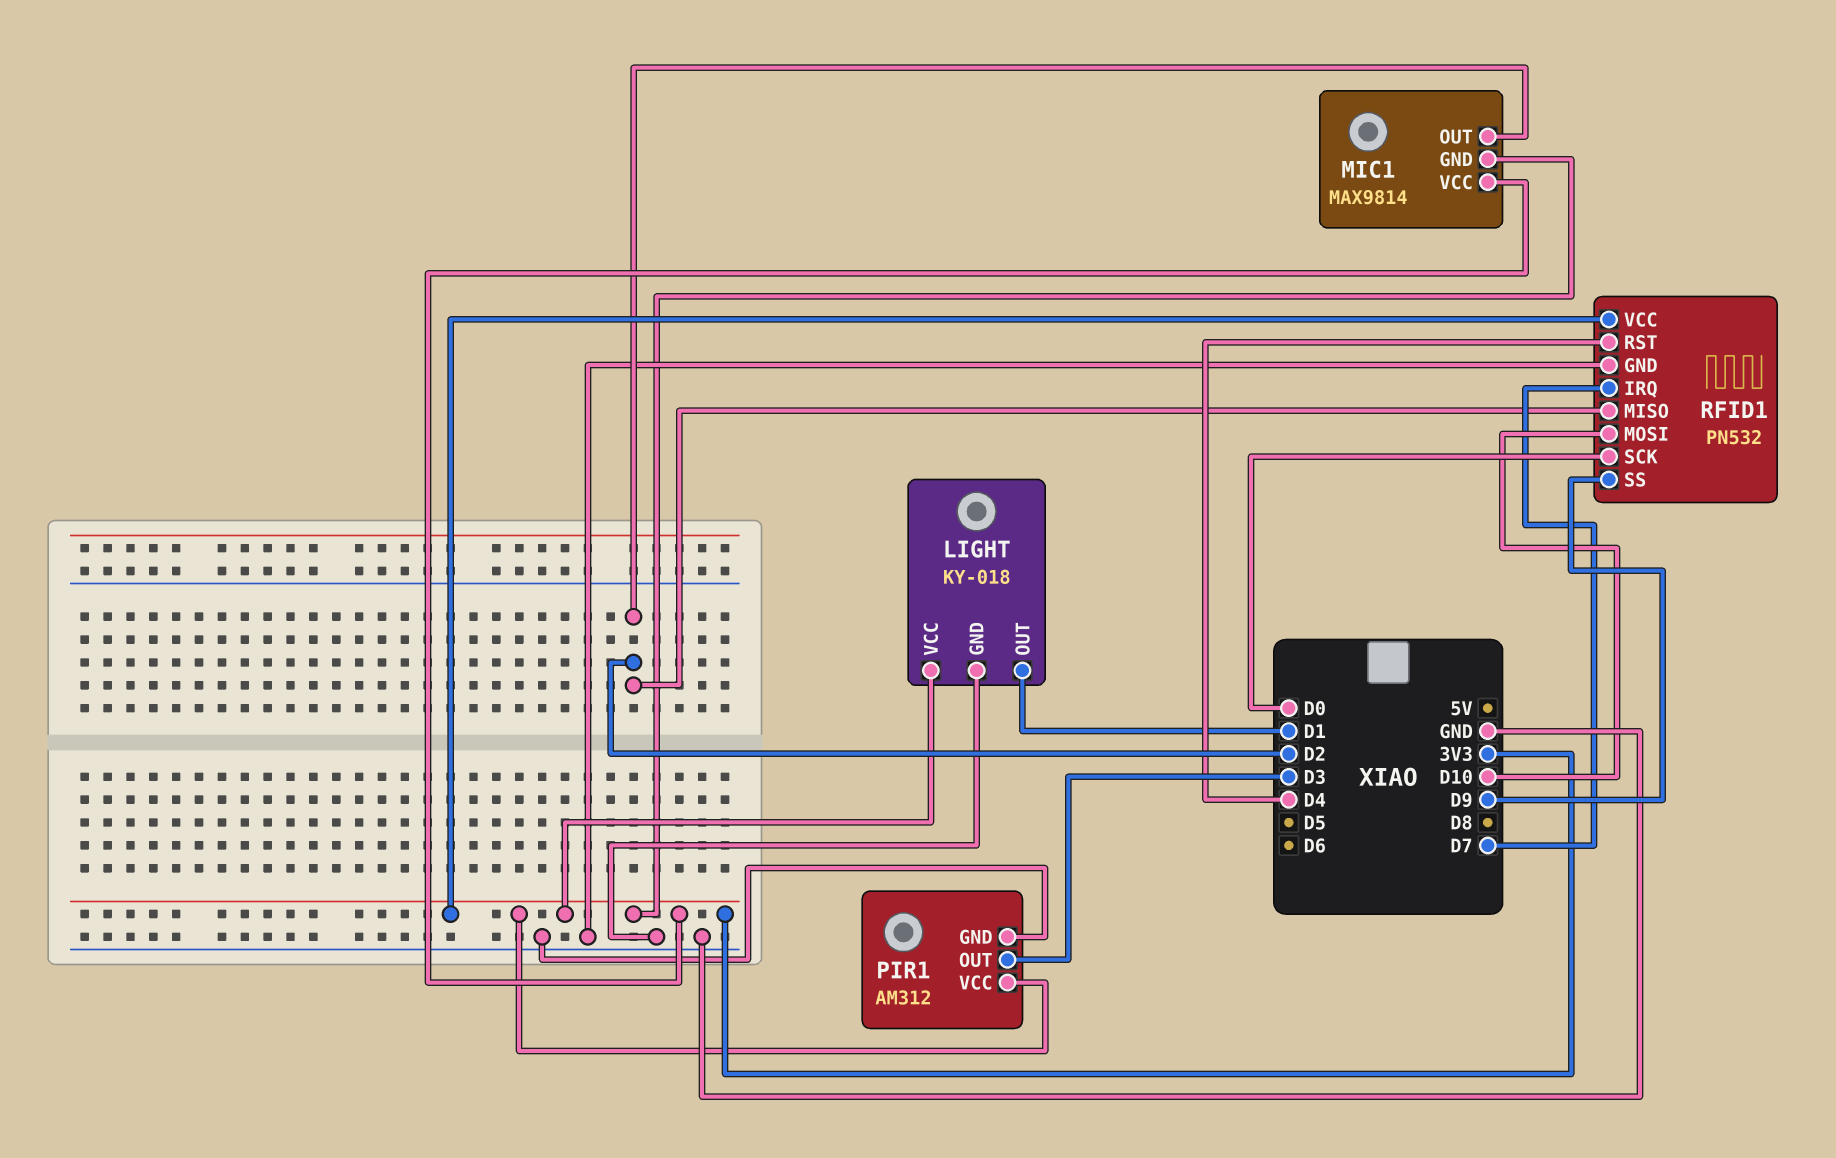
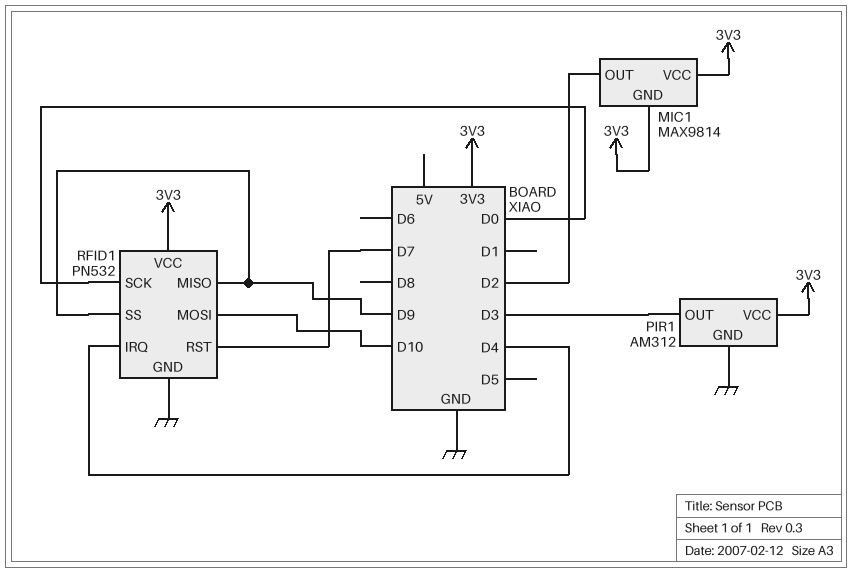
LIGHT: KY-018 -> none
LIGHT pin GND: GND -> none
LIGHT pin OUT: D1 -> none
LIGHT pin VCC: 3V3 -> none
RFID1 pin IRQ: D7 -> D4
RFID1 pin MISO: D2 -> D9
RFID1 pin RST: D4 -> D7

